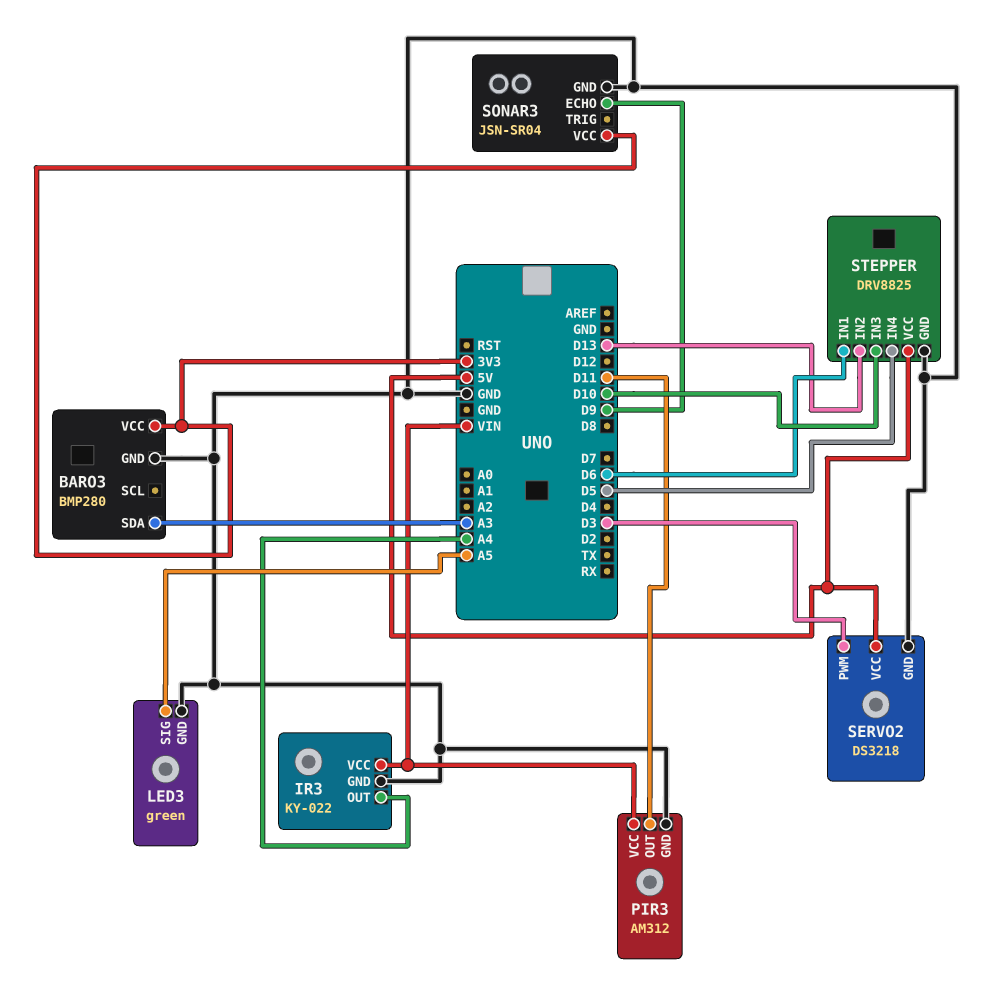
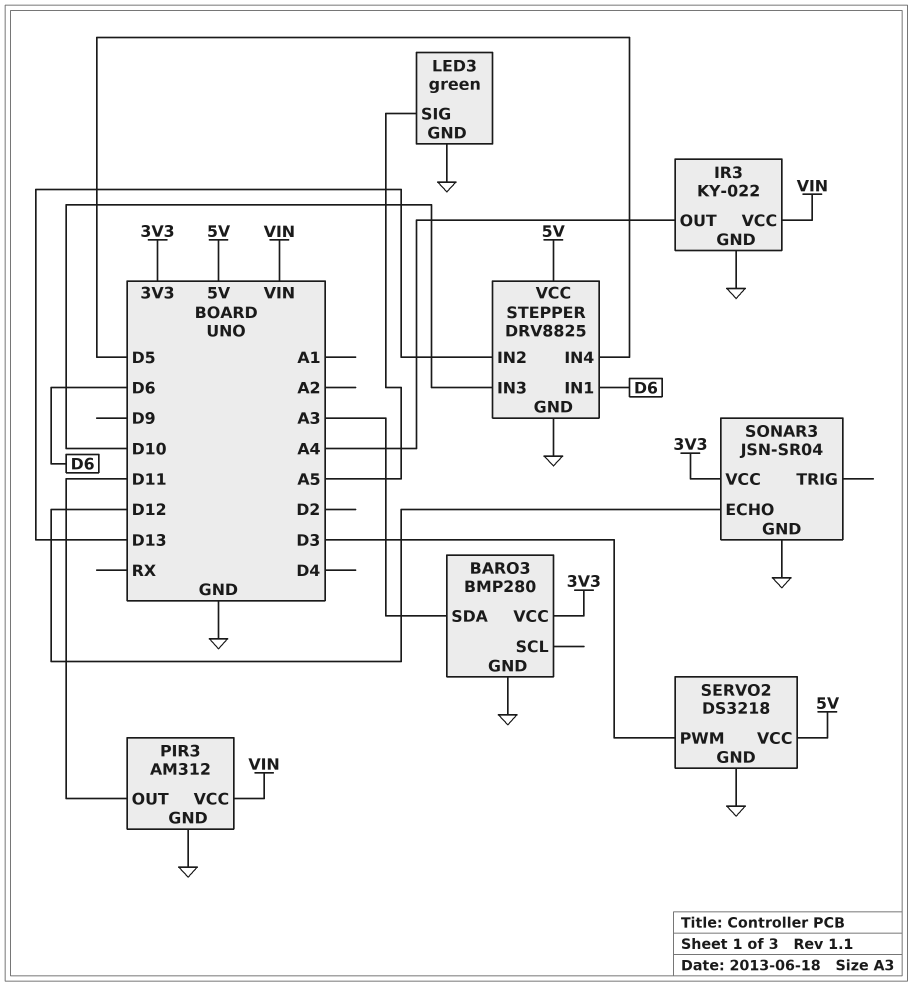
SONAR3 pin ECHO: D9 -> D12

